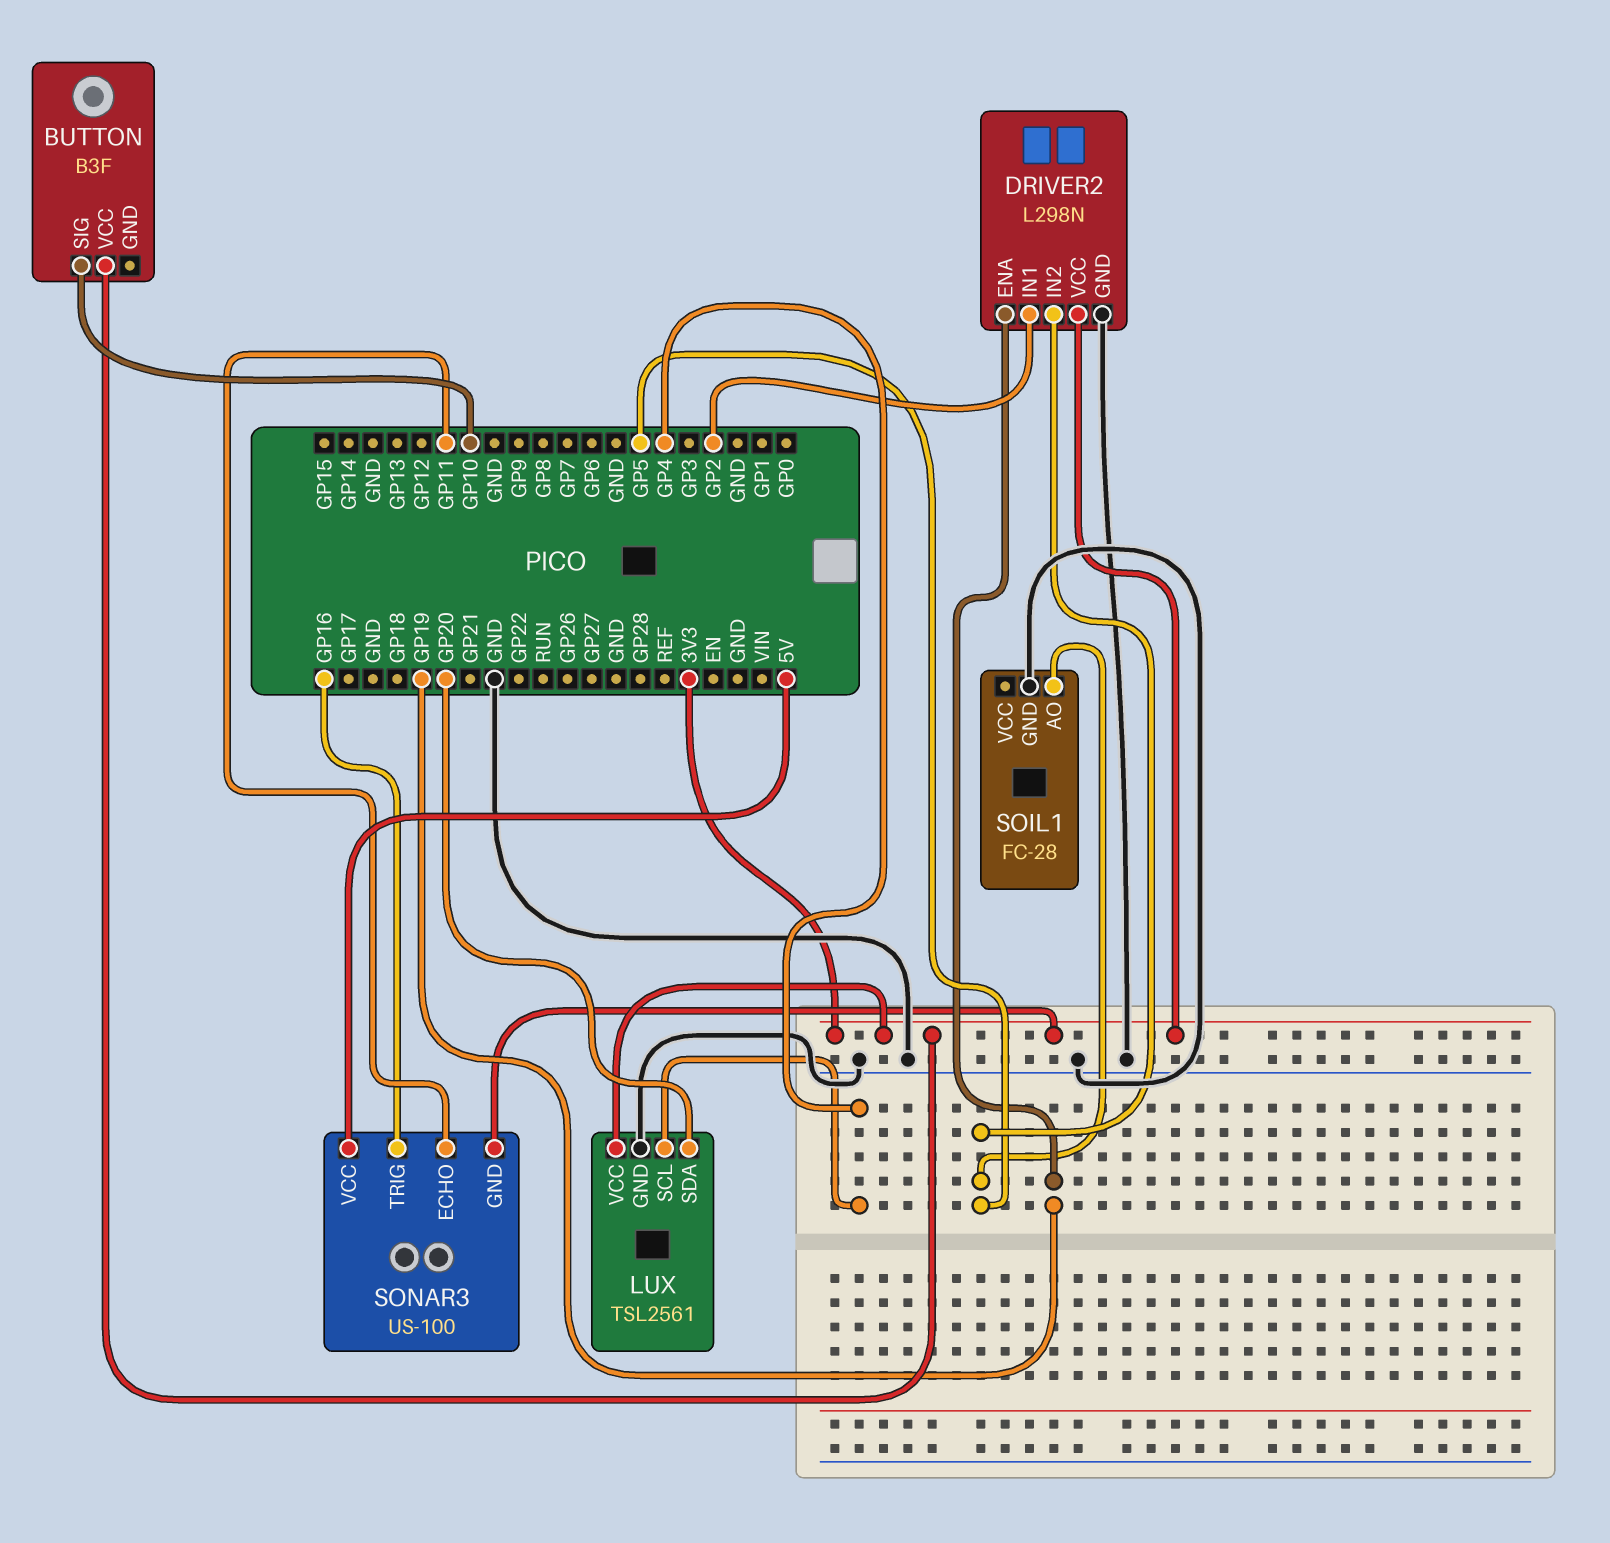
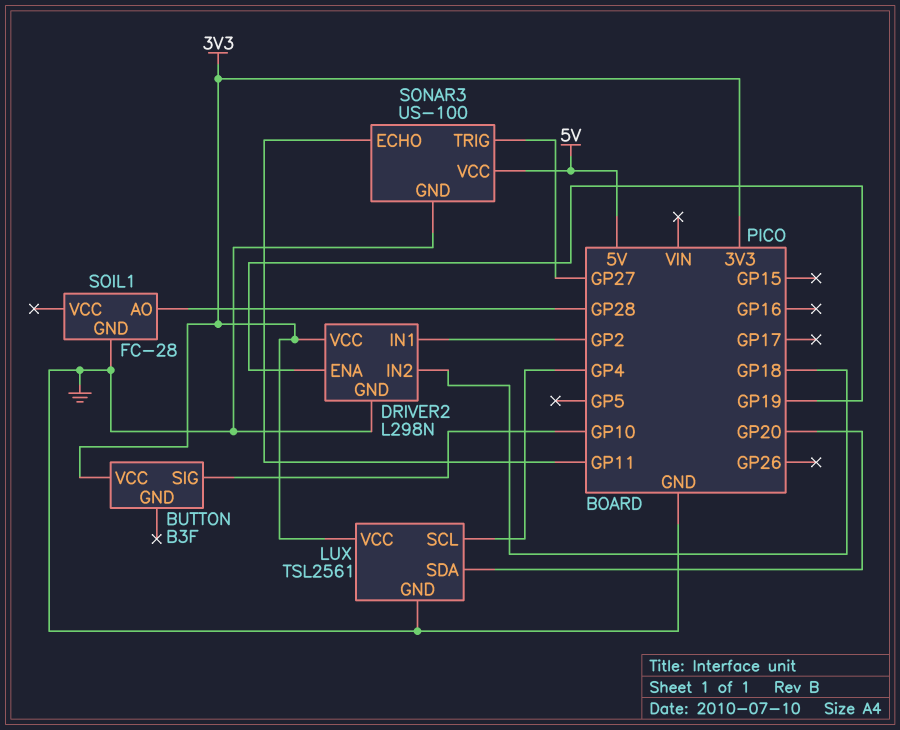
DRIVER2 pin IN2: GP5 -> GP18
SOIL1 pin AO: GP5 -> GP28
SONAR3 pin GND: 3V3 -> GND
SONAR3 pin TRIG: GP16 -> GP27

